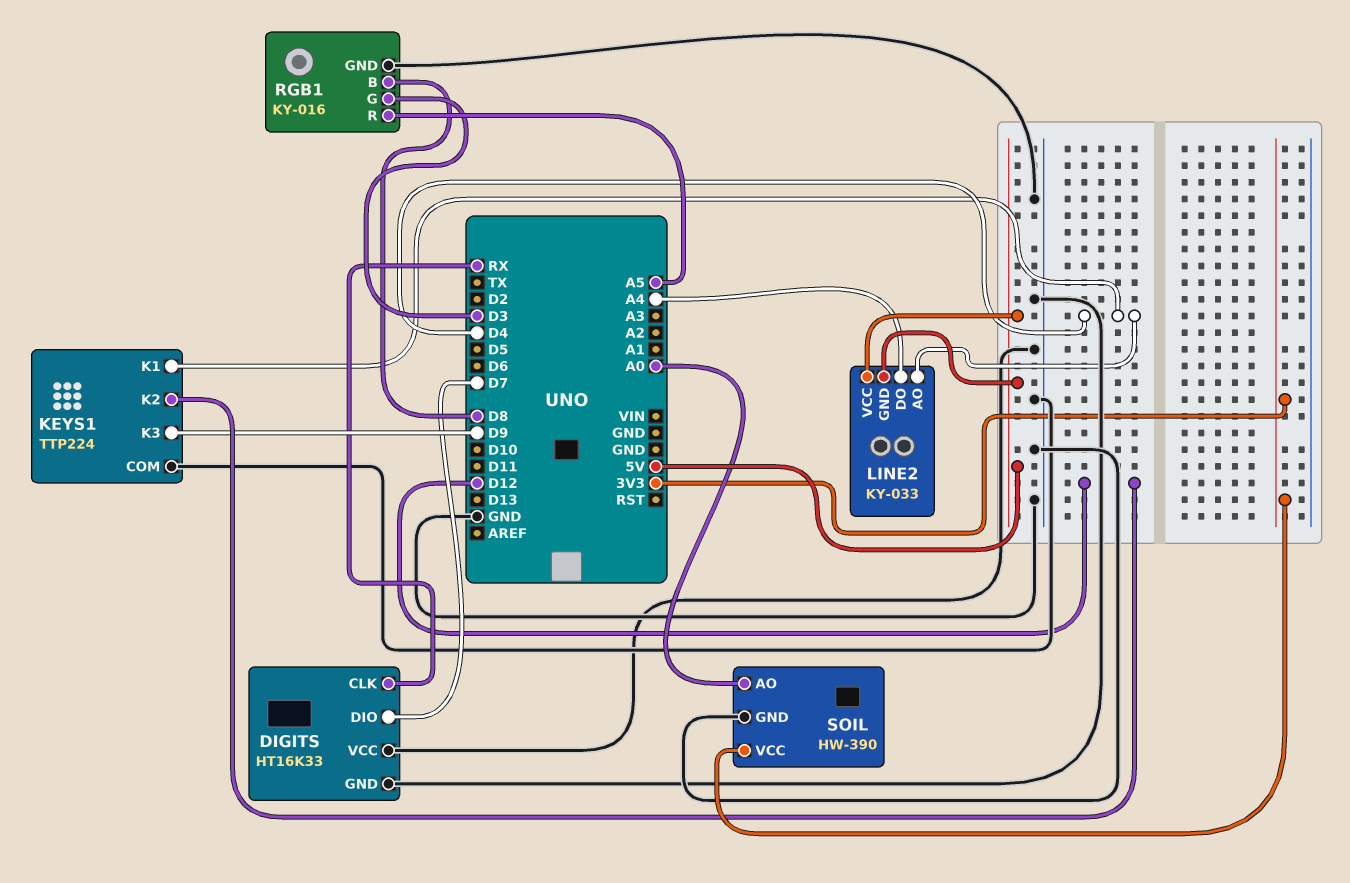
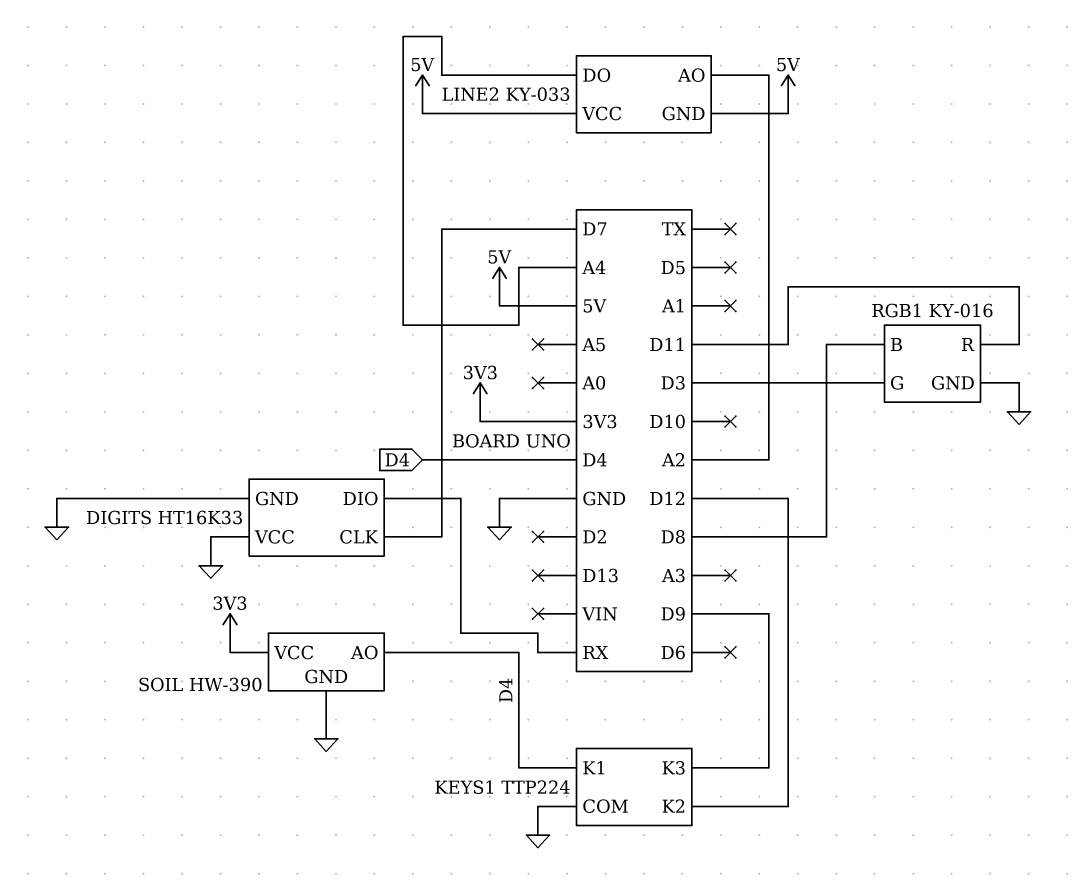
DIGITS pin CLK: RX -> D7
DIGITS pin DIO: D7 -> RX
LINE2 pin AO: D4 -> A2
RGB1 pin R: A5 -> D11
SOIL pin AO: A0 -> D4

